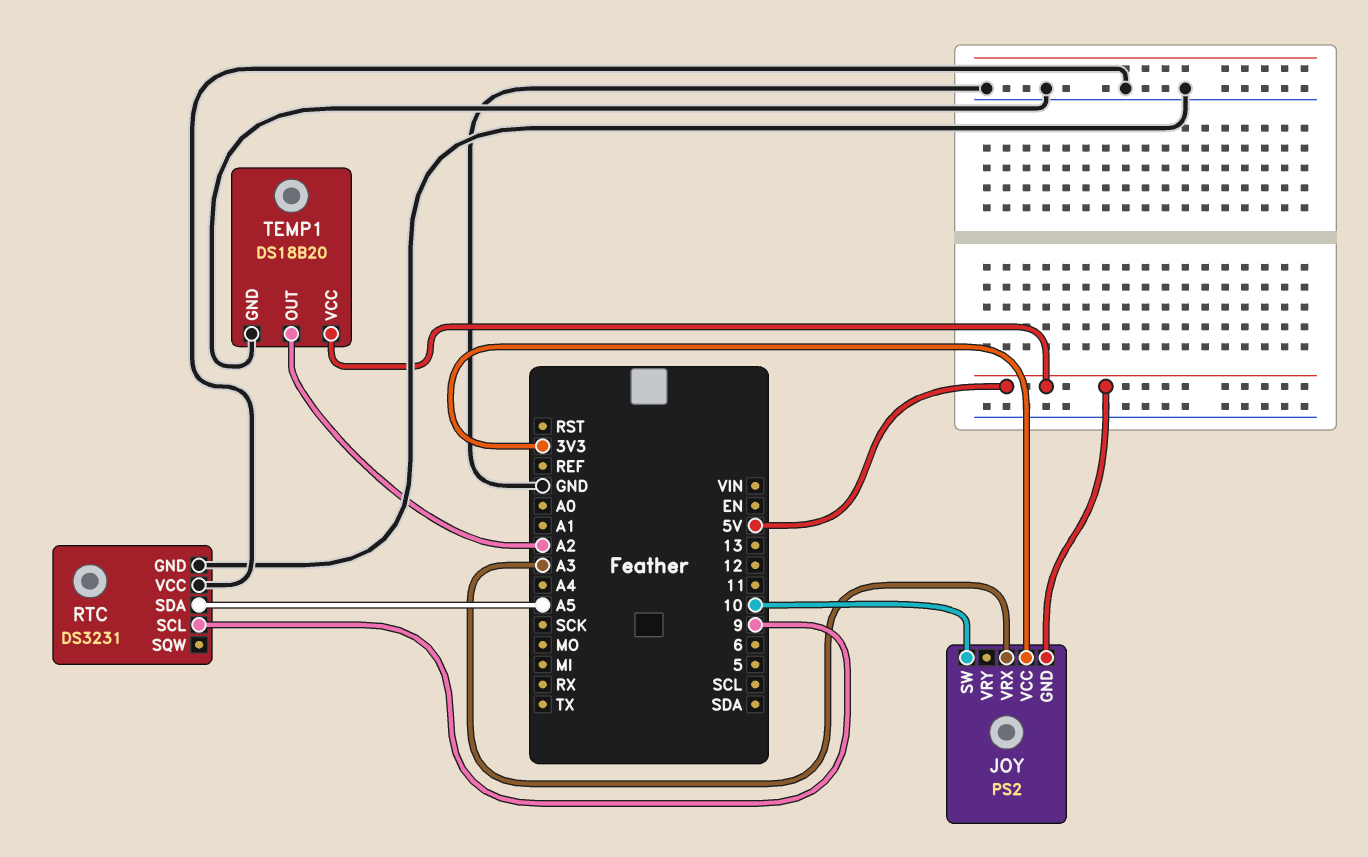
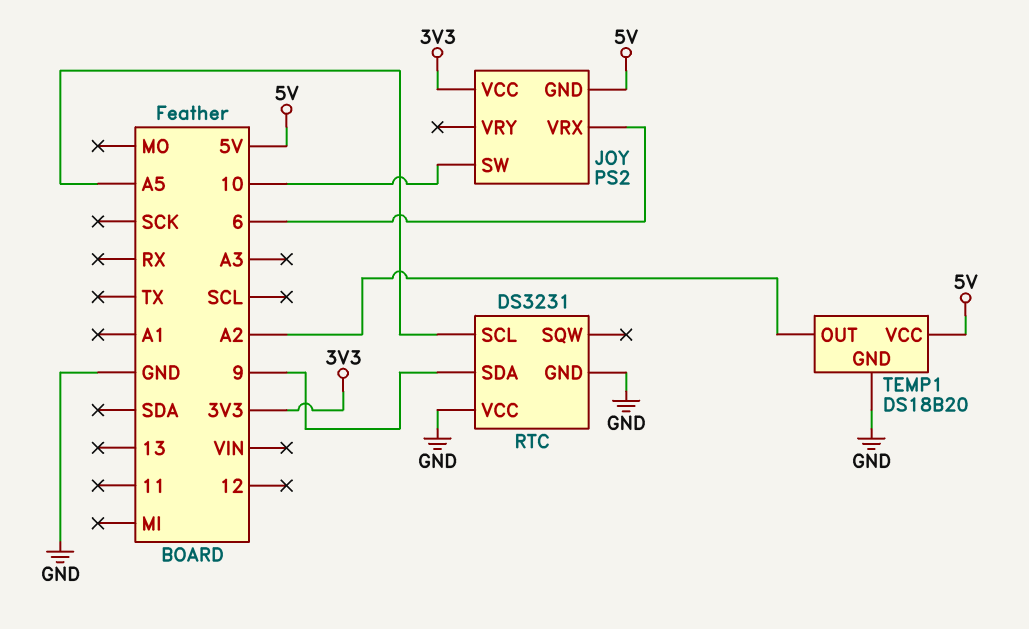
JOY pin VRX: A3 -> 6
RTC pin SCL: 9 -> A5
RTC pin SDA: A5 -> 9

